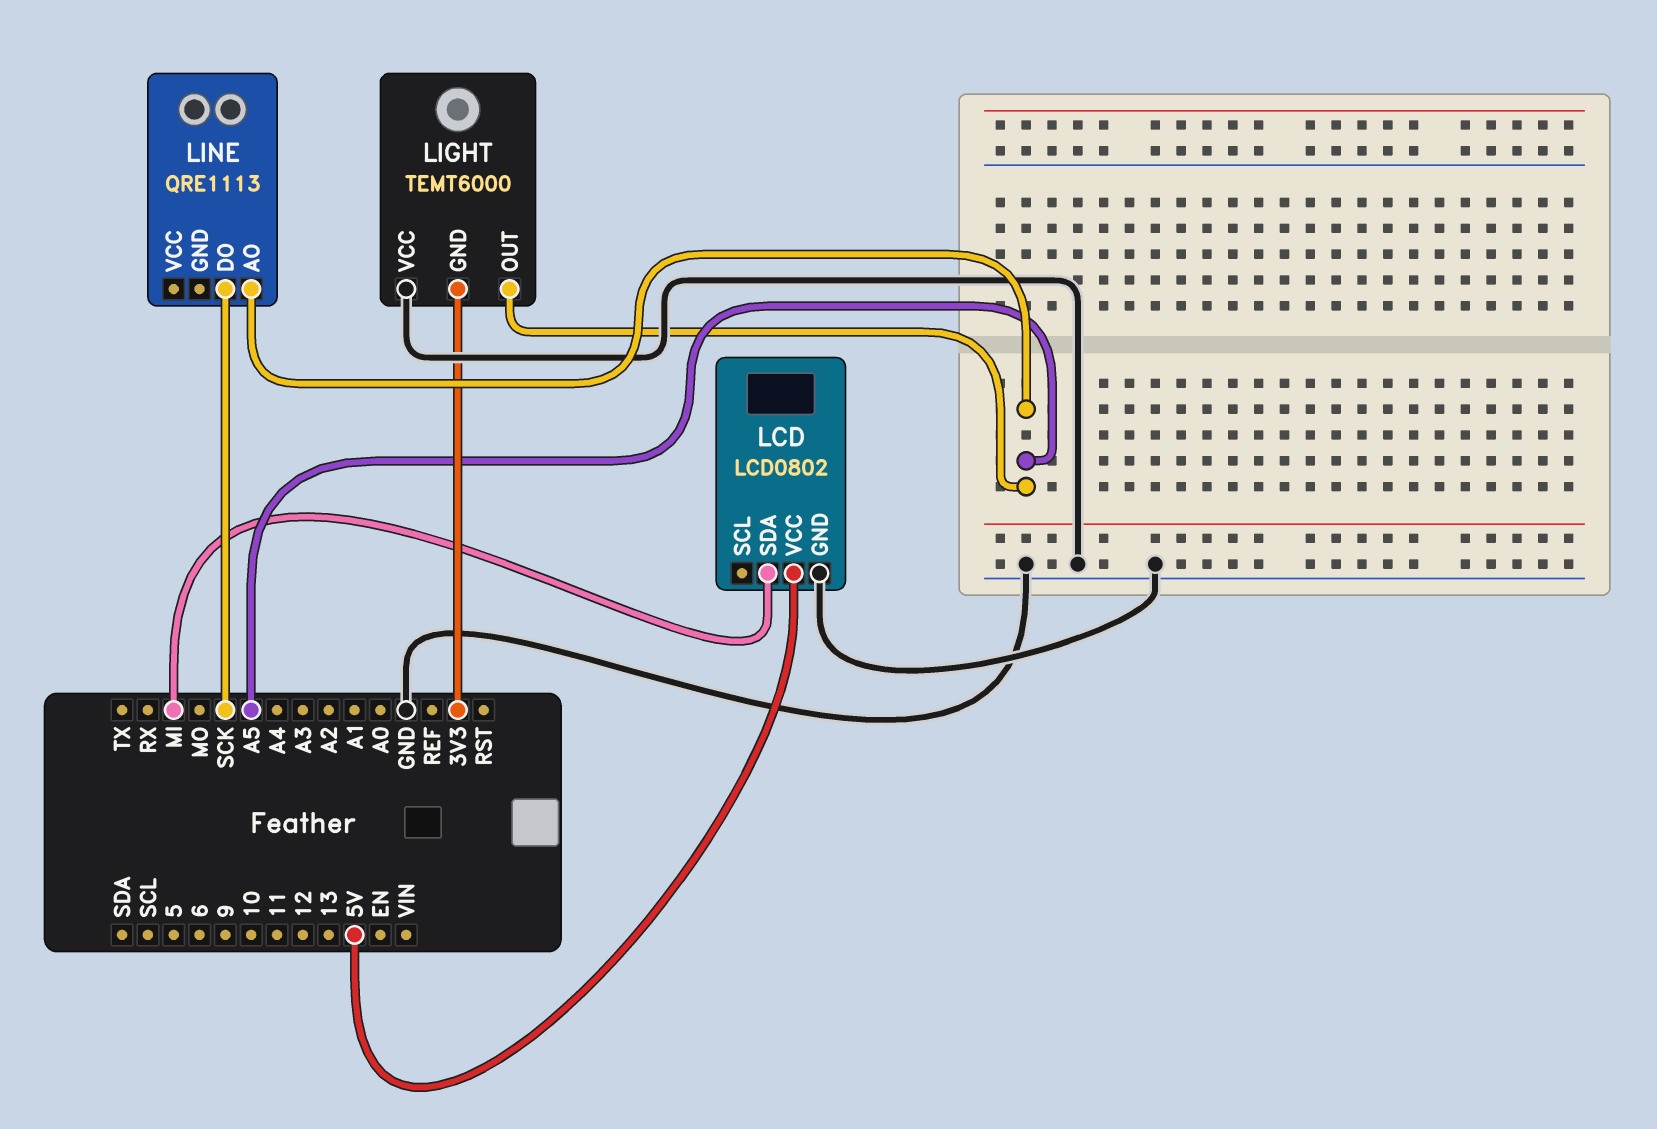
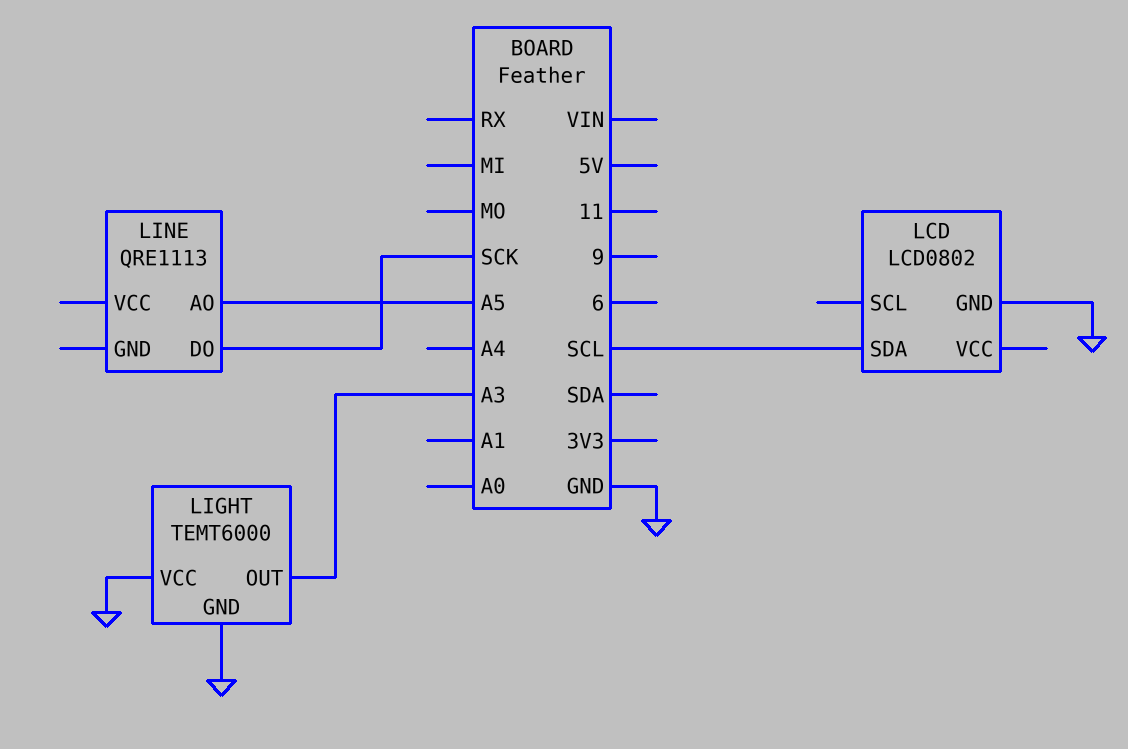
LCD pin SDA: MI -> SCL
LCD pin VCC: 5V -> none
LIGHT pin GND: 3V3 -> GND
LIGHT pin OUT: A5 -> A3

